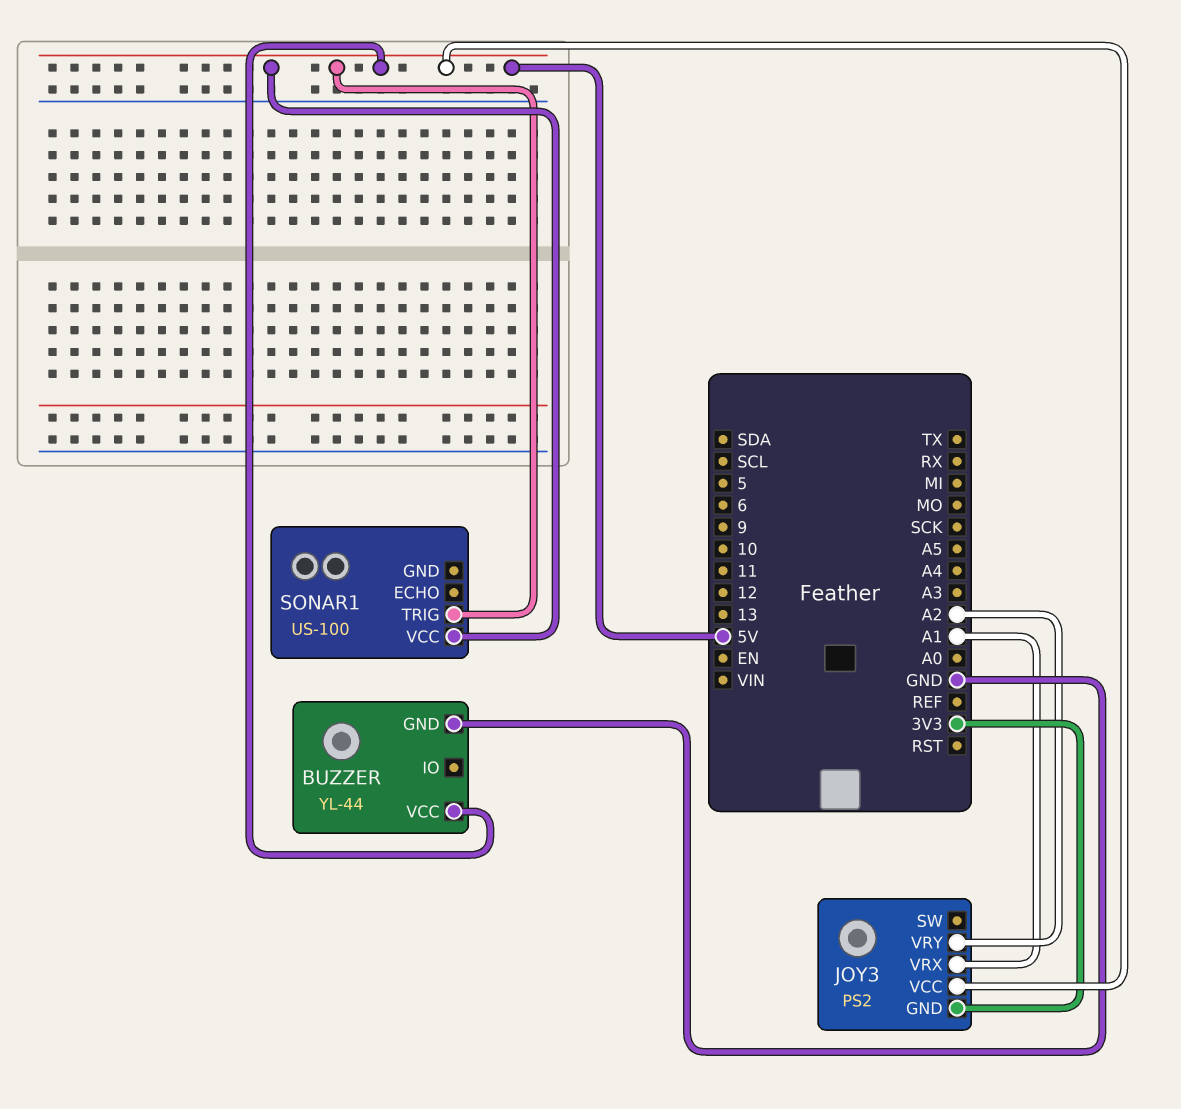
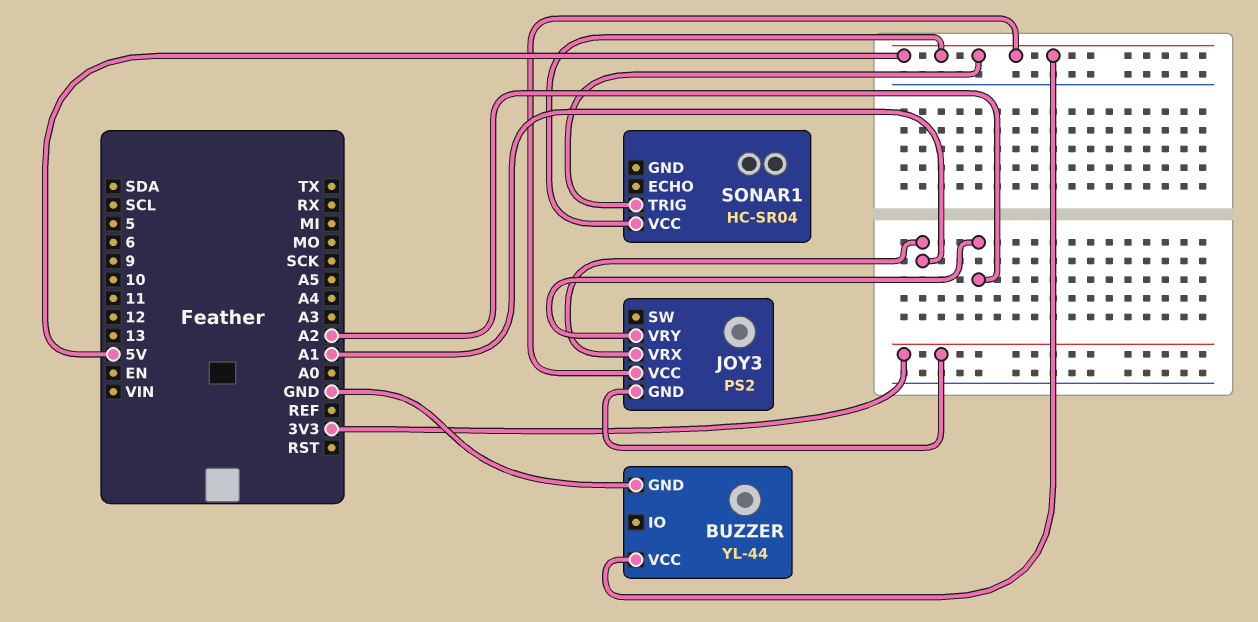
SONAR1: US-100 -> HC-SR04

